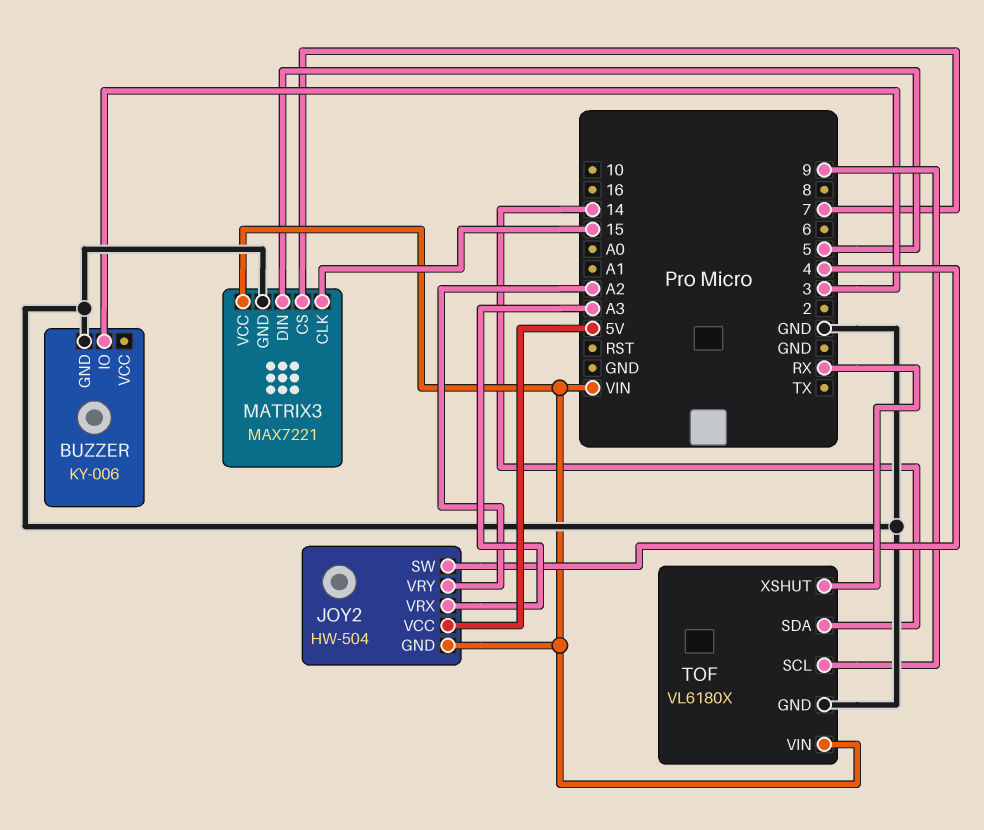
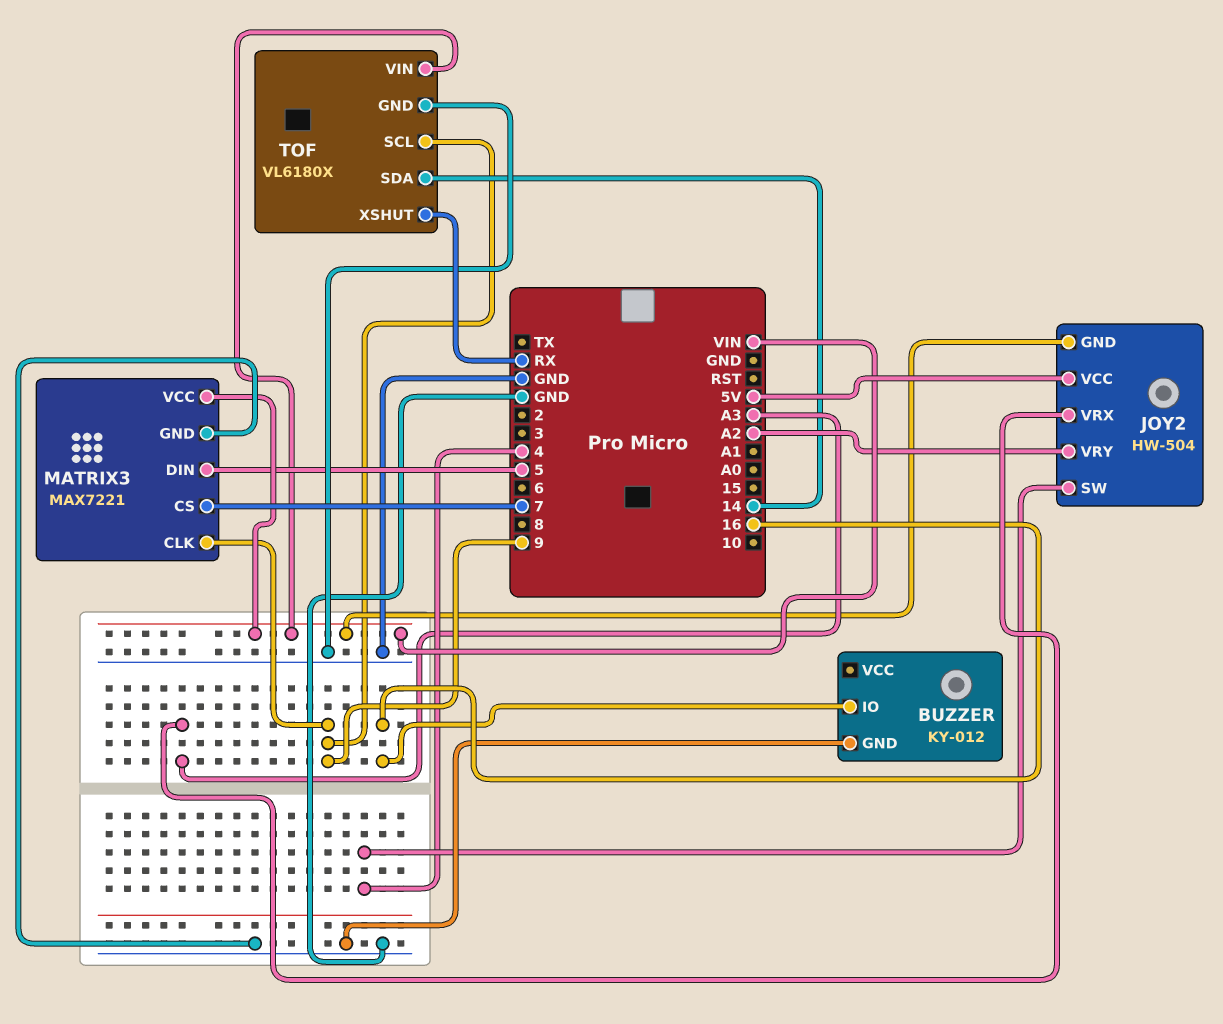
BUZZER: KY-006 -> KY-012
BUZZER pin IO: 3 -> 16
MATRIX3 pin CLK: 15 -> 9

